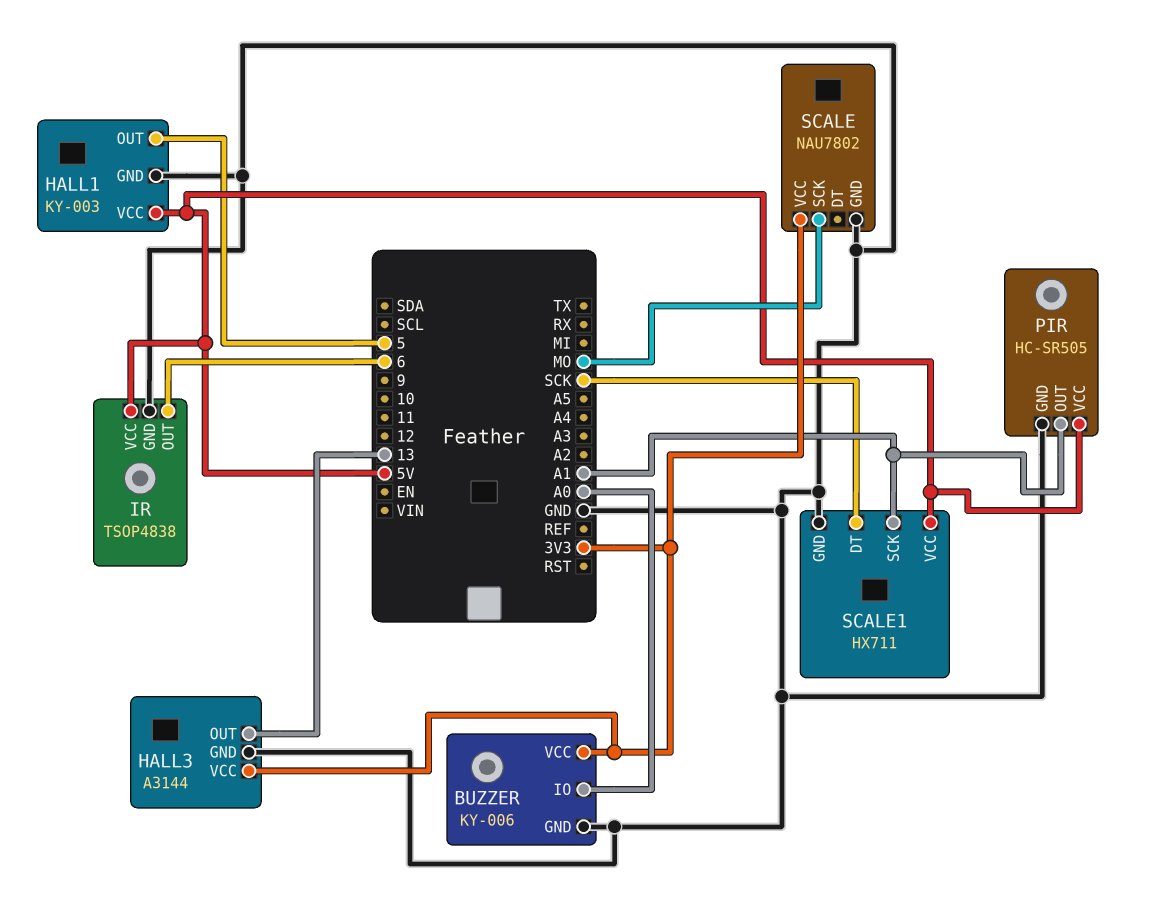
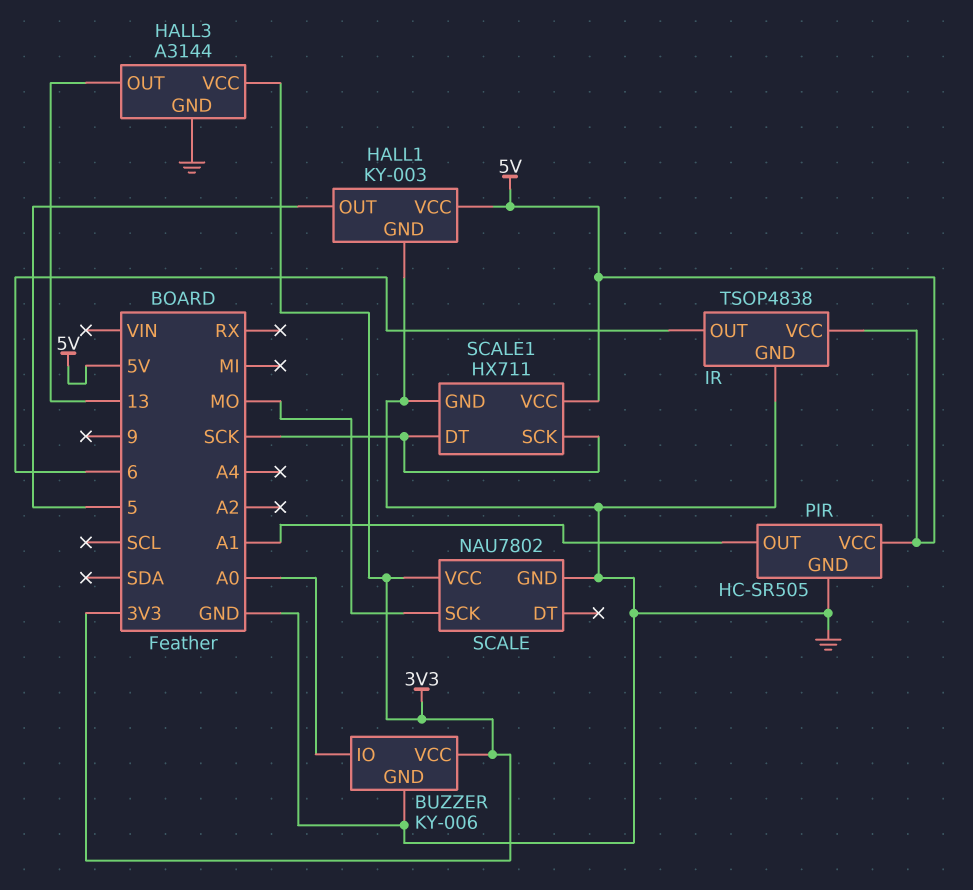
SCALE1 pin SCK: A1 -> SCK

